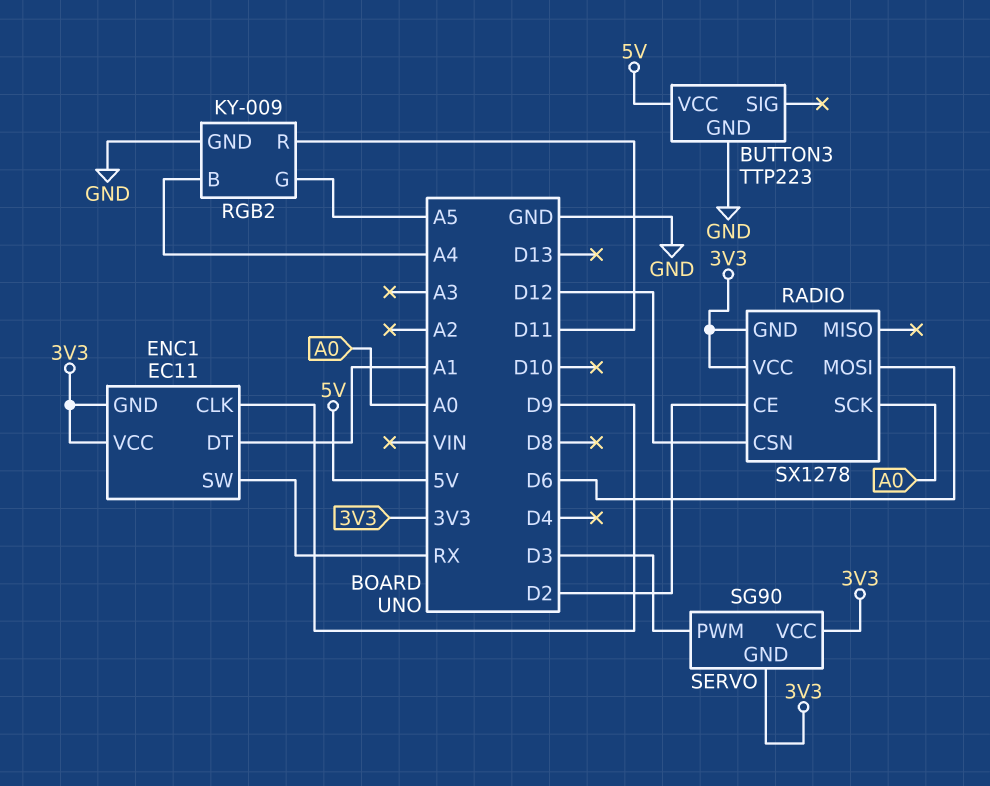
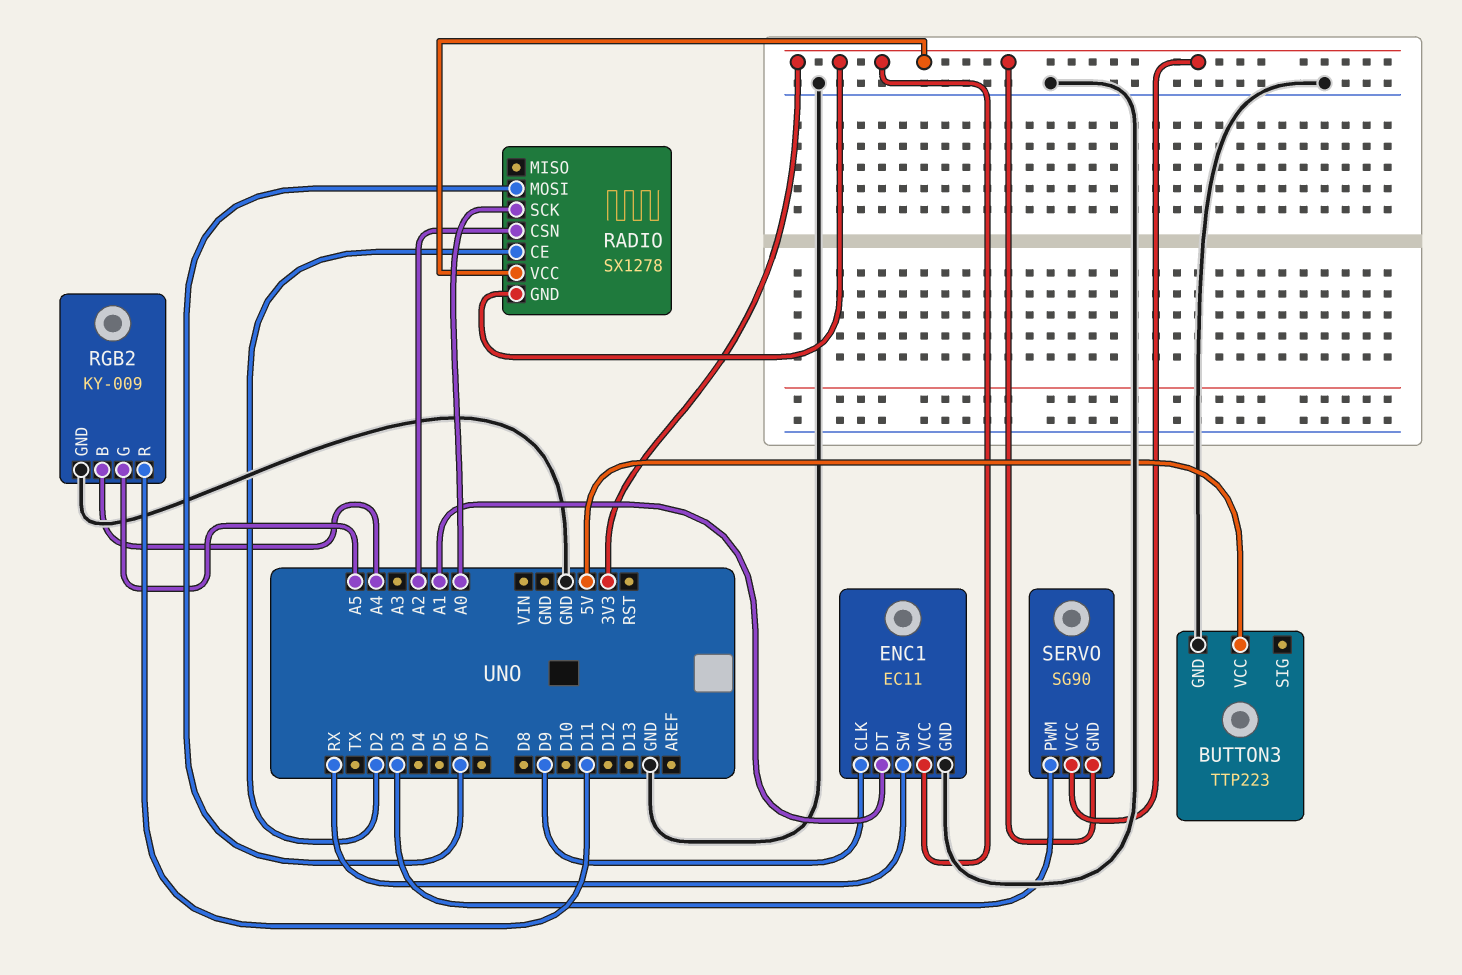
ENC1 pin GND: 3V3 -> GND
RADIO pin CSN: D12 -> A2

